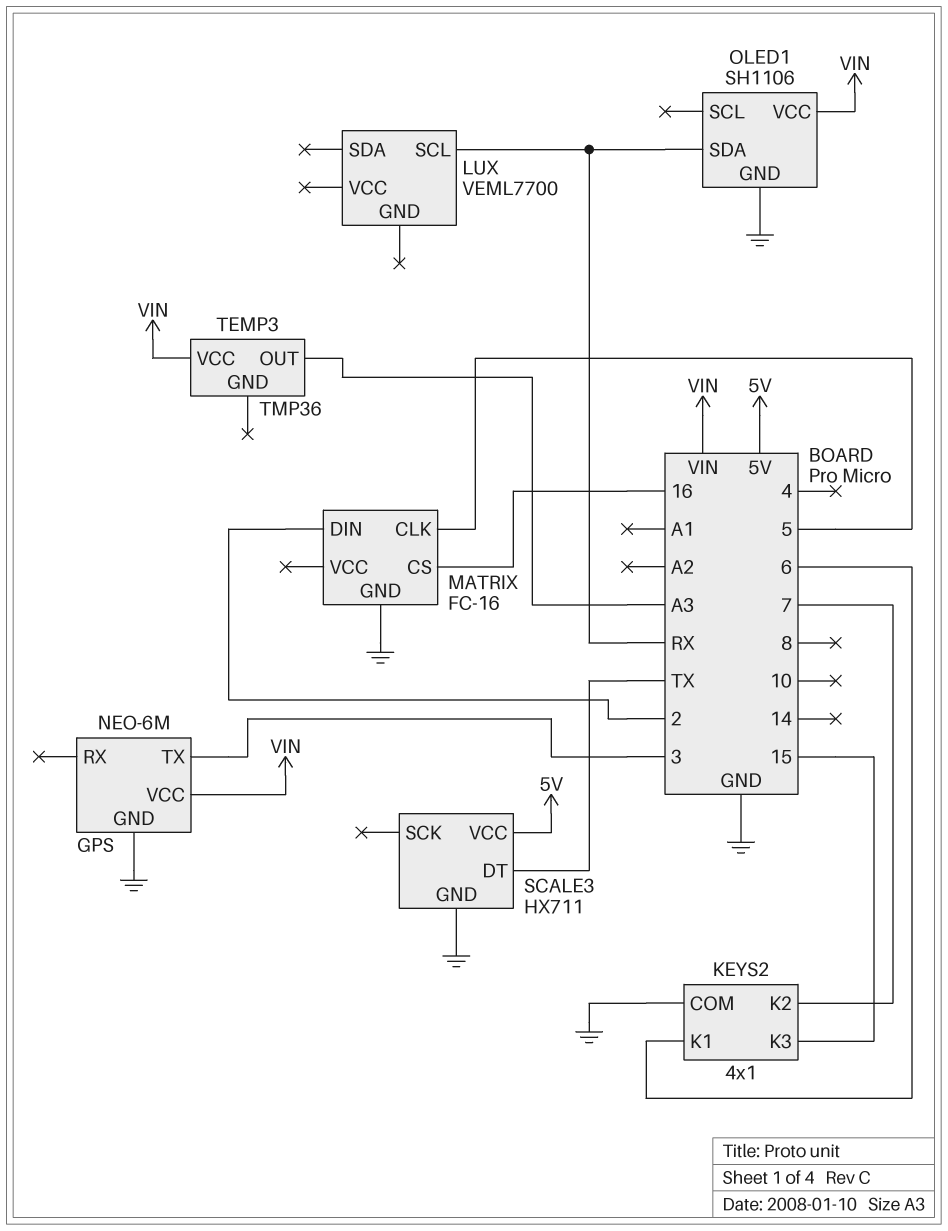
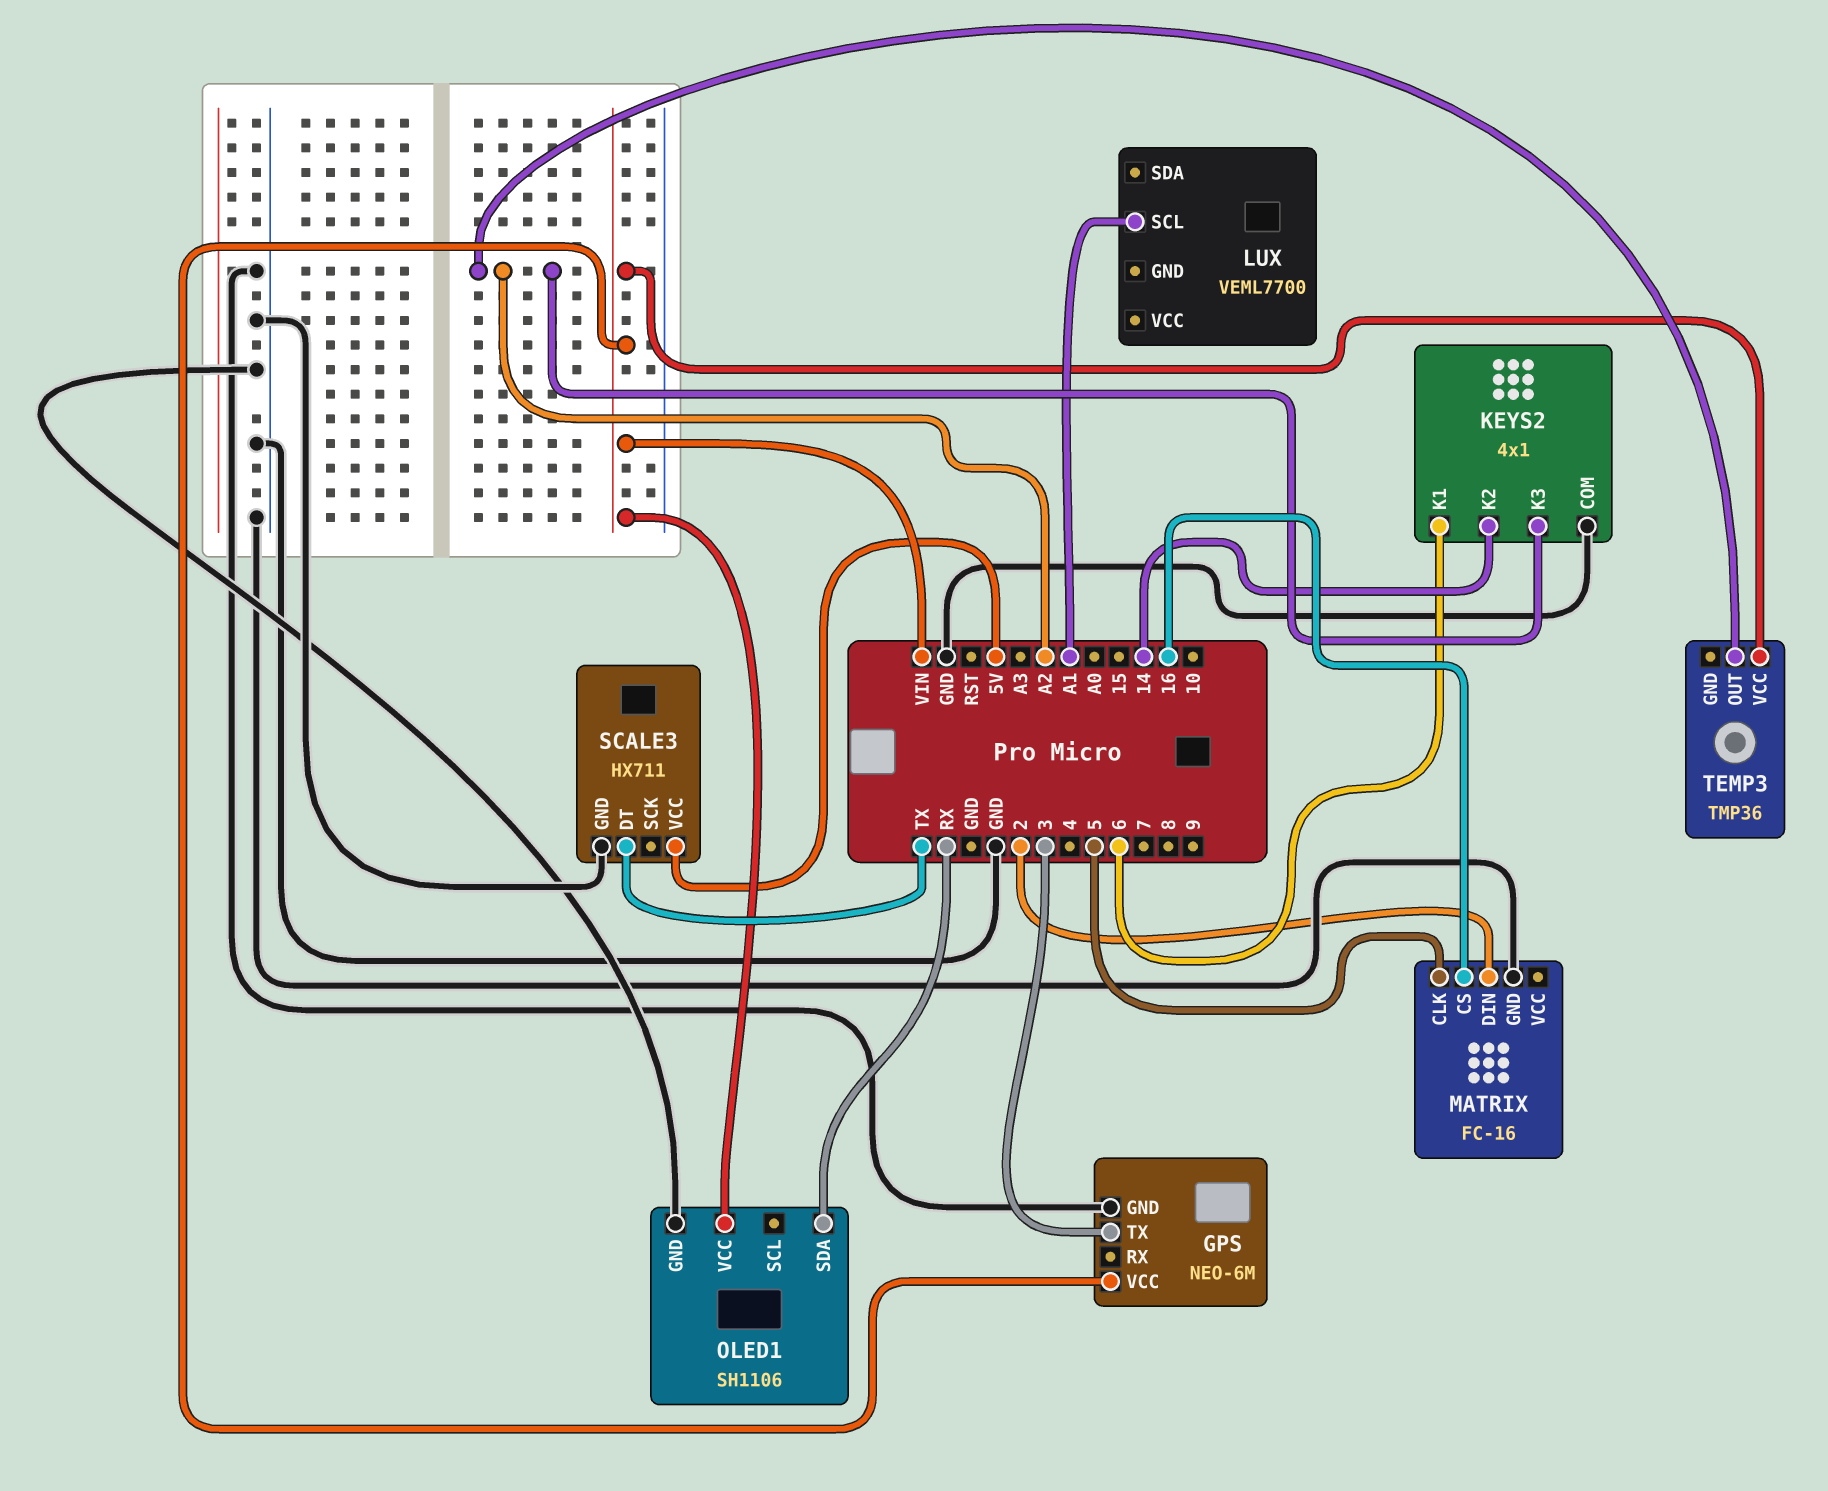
KEYS2 pin K2: 7 -> 14
KEYS2 pin K3: 15 -> A2
LUX pin SCL: RX -> A1
TEMP3 pin OUT: A3 -> A2

